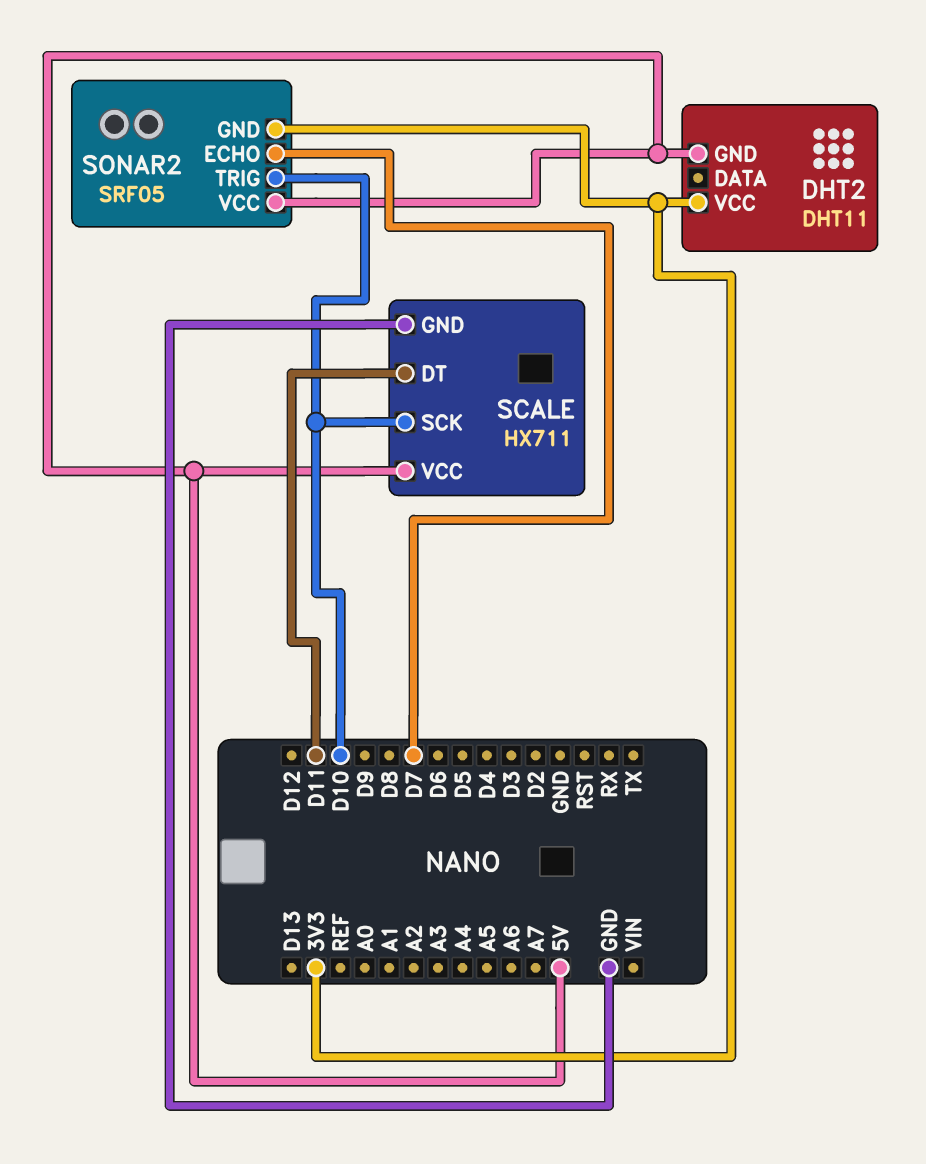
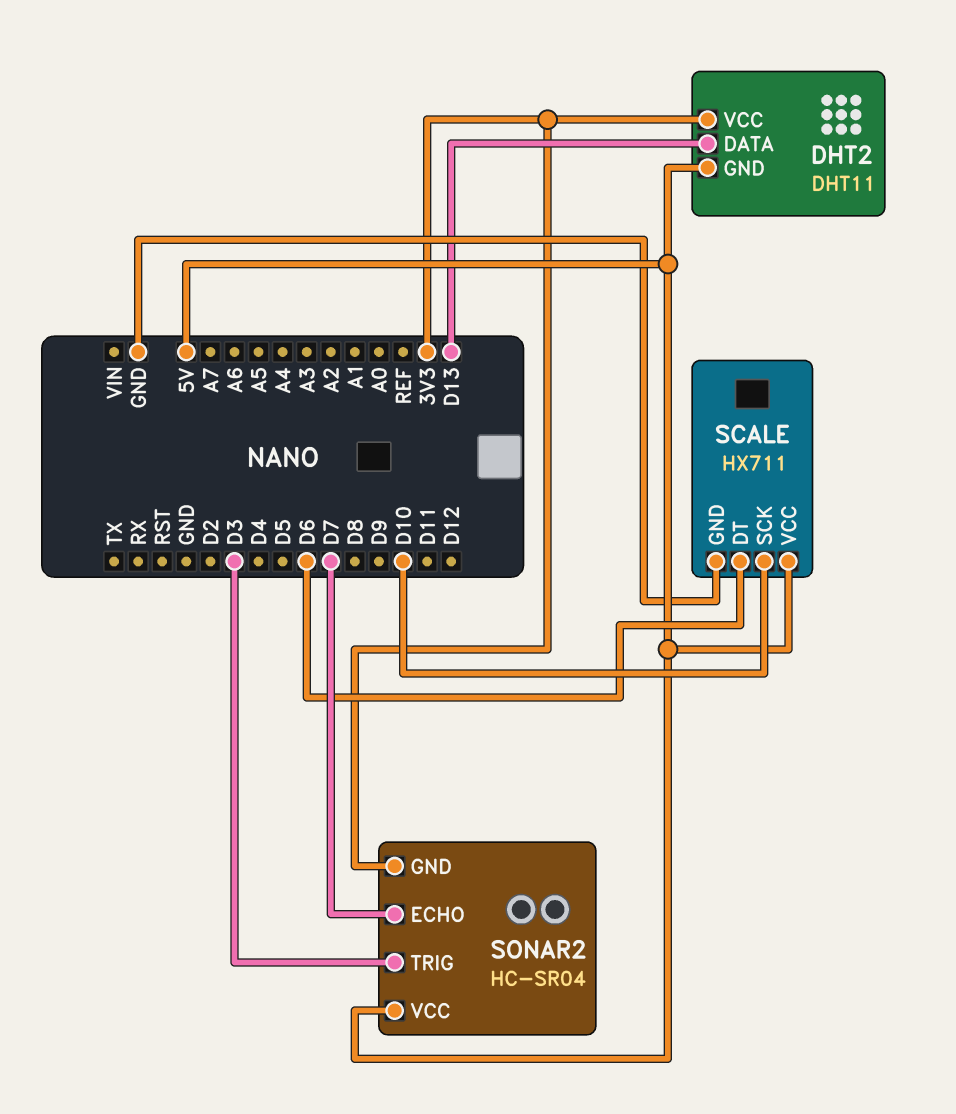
DHT2 pin DATA: none -> D13
SCALE pin DT: D11 -> D6
SONAR2: SRF05 -> HC-SR04
SONAR2 pin TRIG: D10 -> D3

